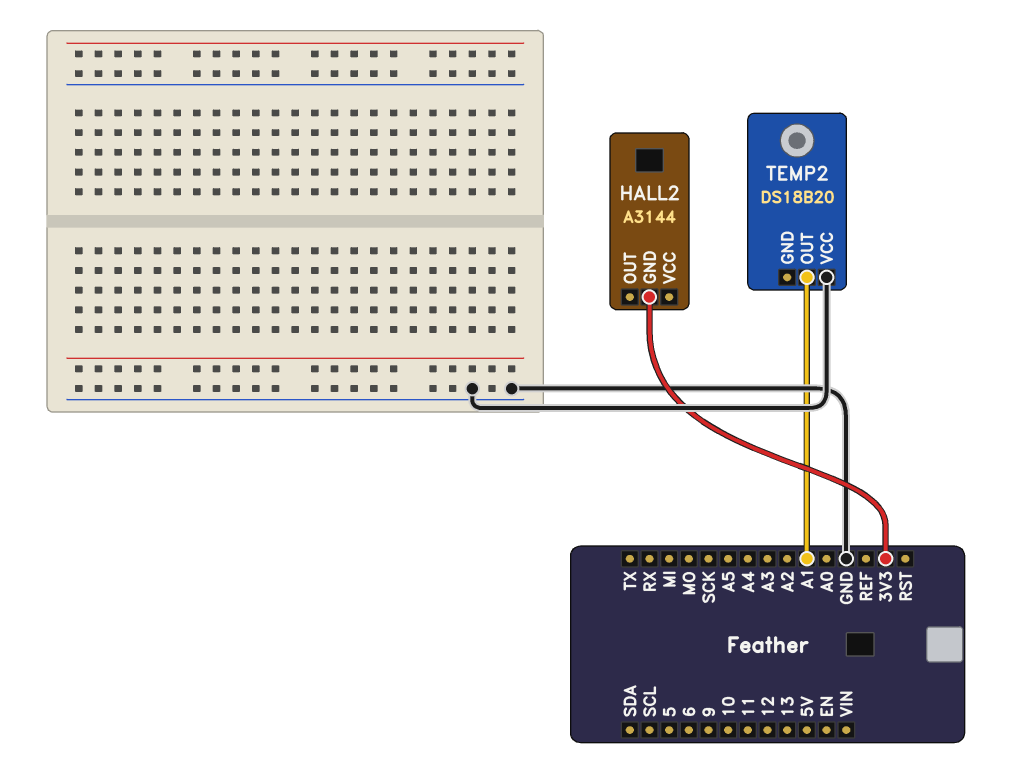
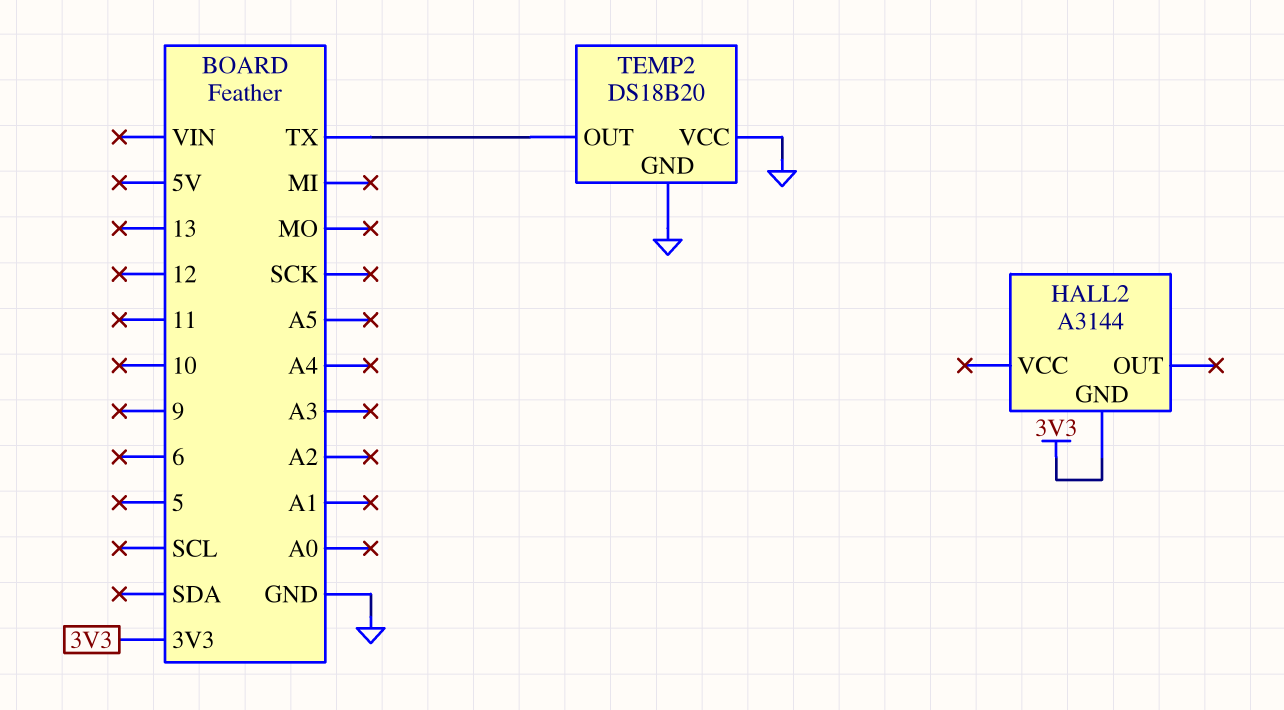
TEMP2 pin GND: none -> GND
TEMP2 pin OUT: A1 -> TX

